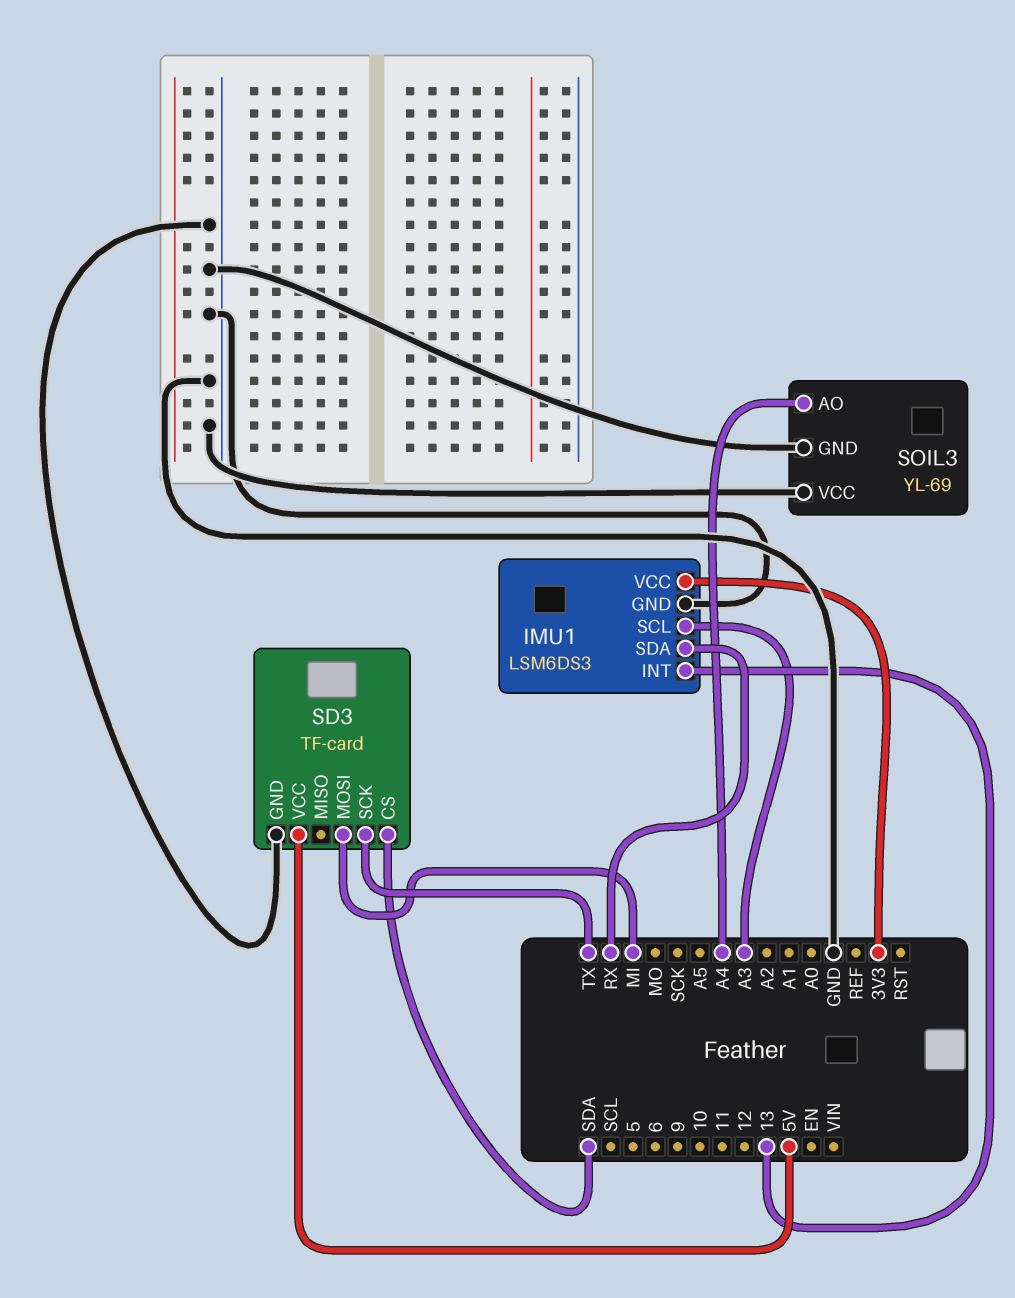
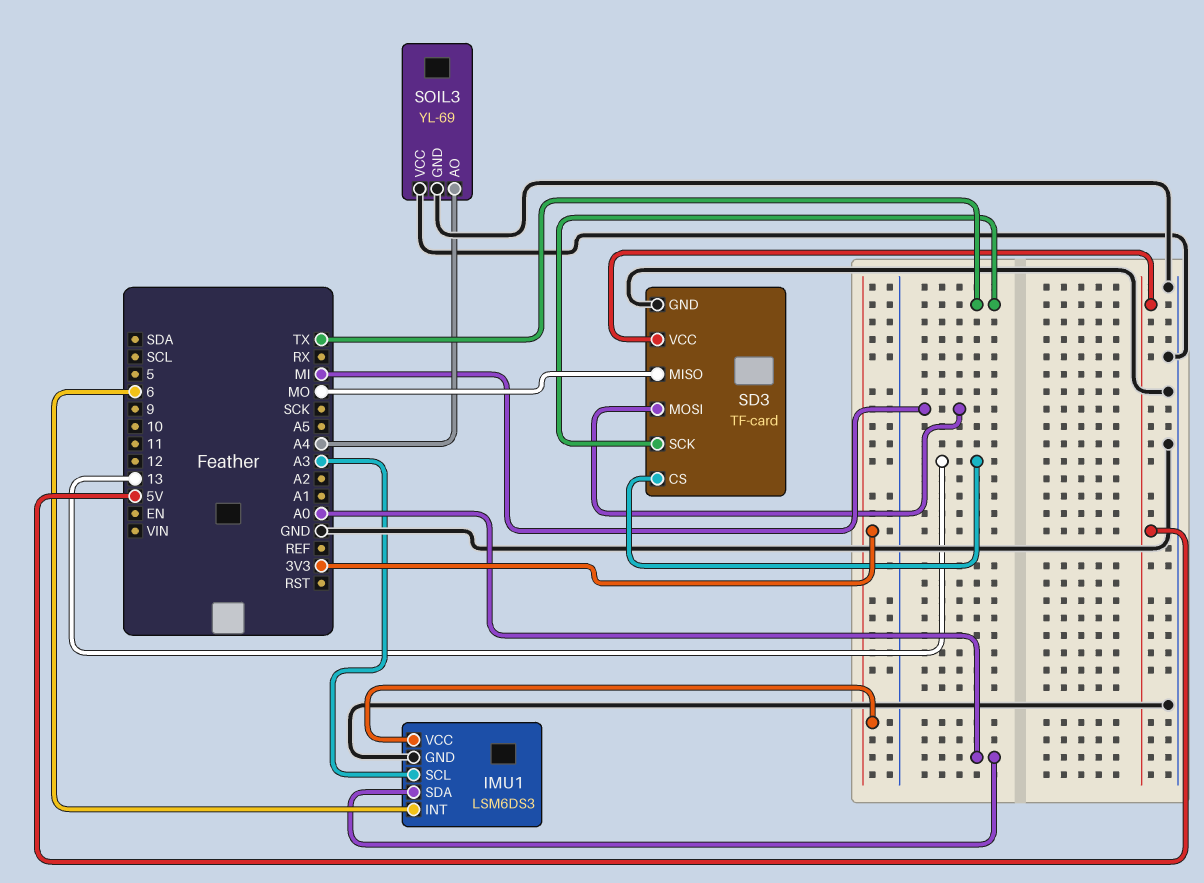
IMU1 pin INT: 13 -> 6
IMU1 pin SDA: RX -> A0
SD3 pin CS: SDA -> 13
SD3 pin MISO: none -> MO

